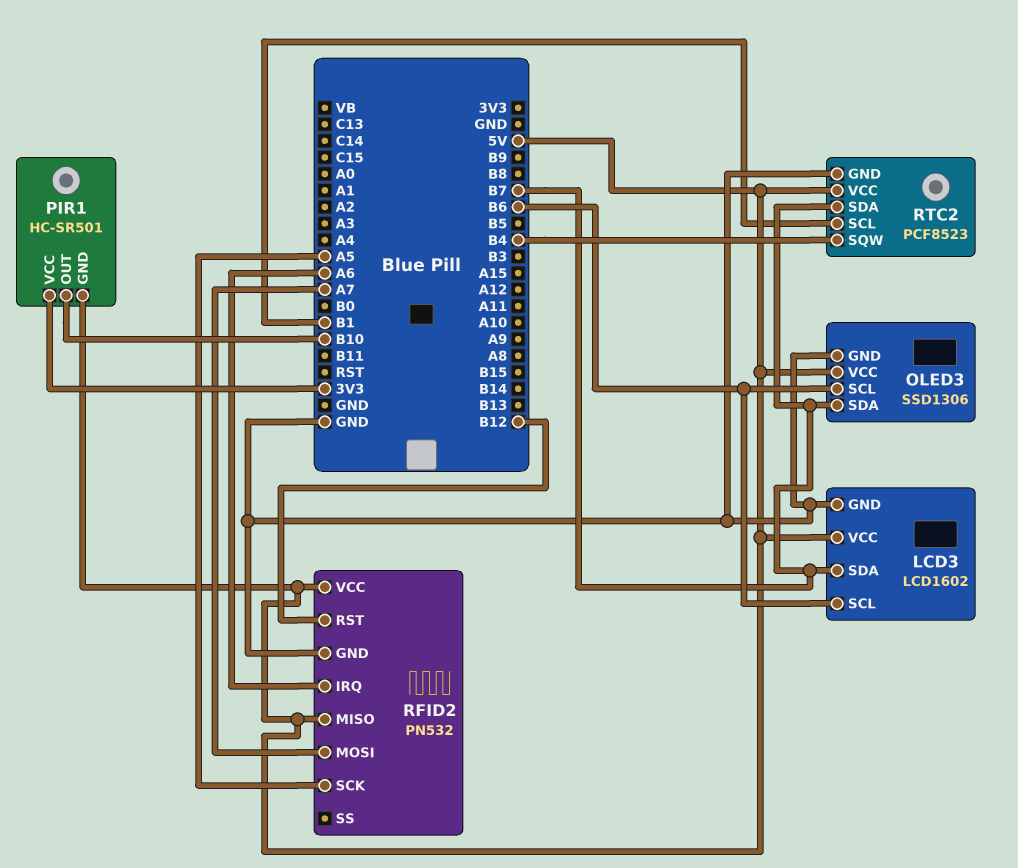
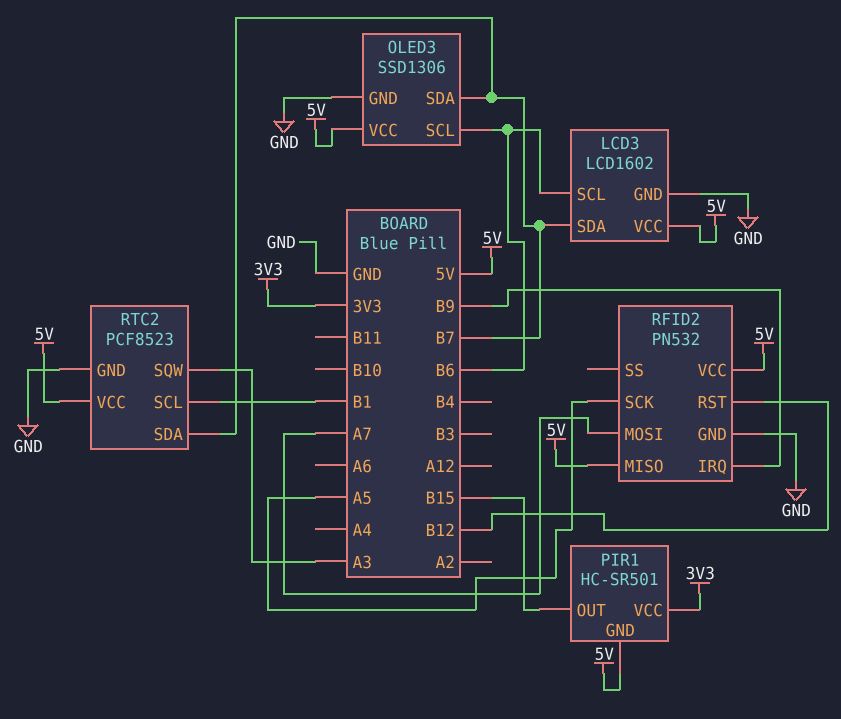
PIR1 pin OUT: B10 -> B15
RFID2 pin IRQ: A6 -> B9
RTC2 pin SQW: B4 -> A3

